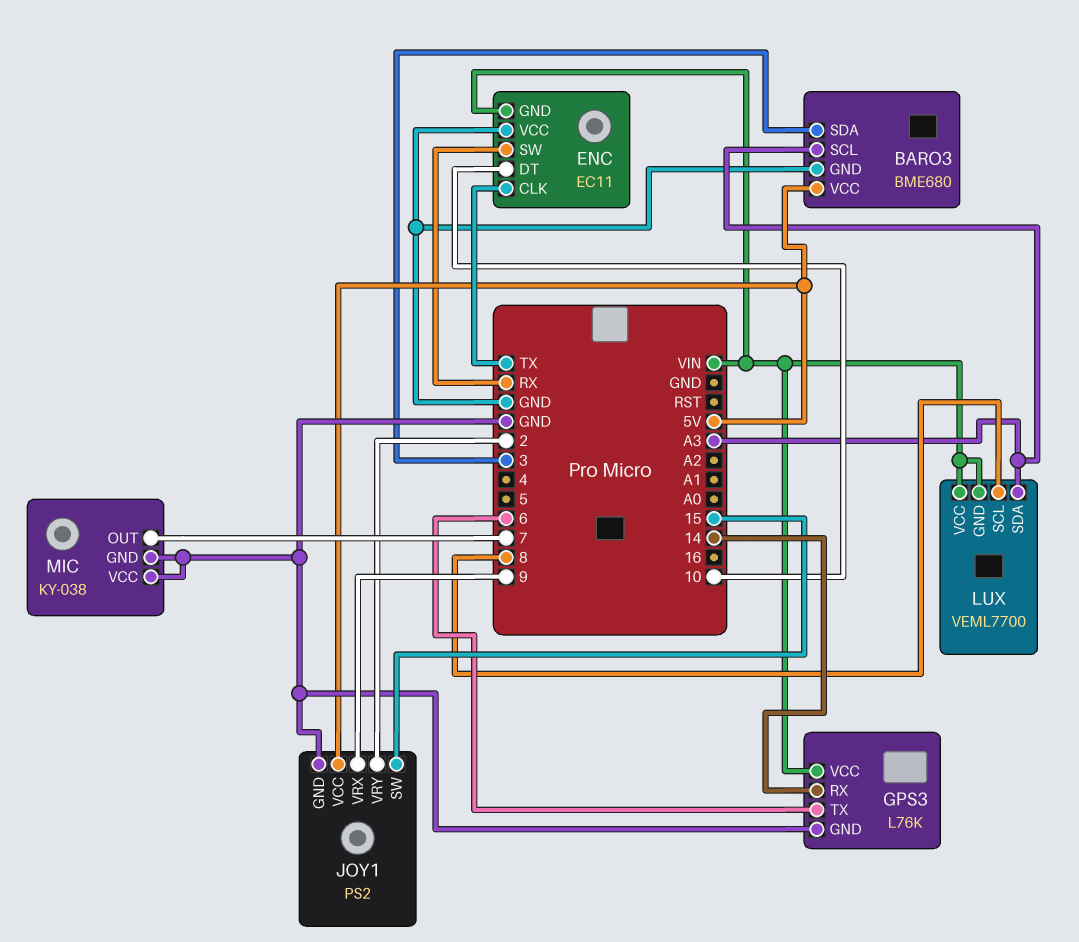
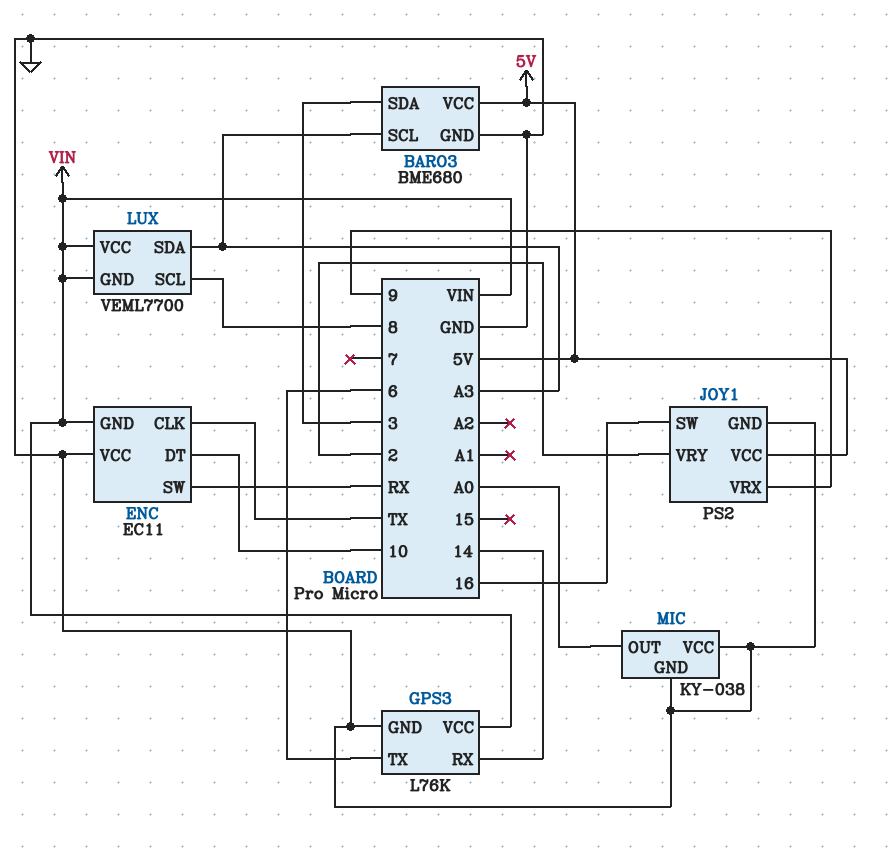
JOY1 pin SW: 15 -> 16
MIC pin OUT: 7 -> A0

